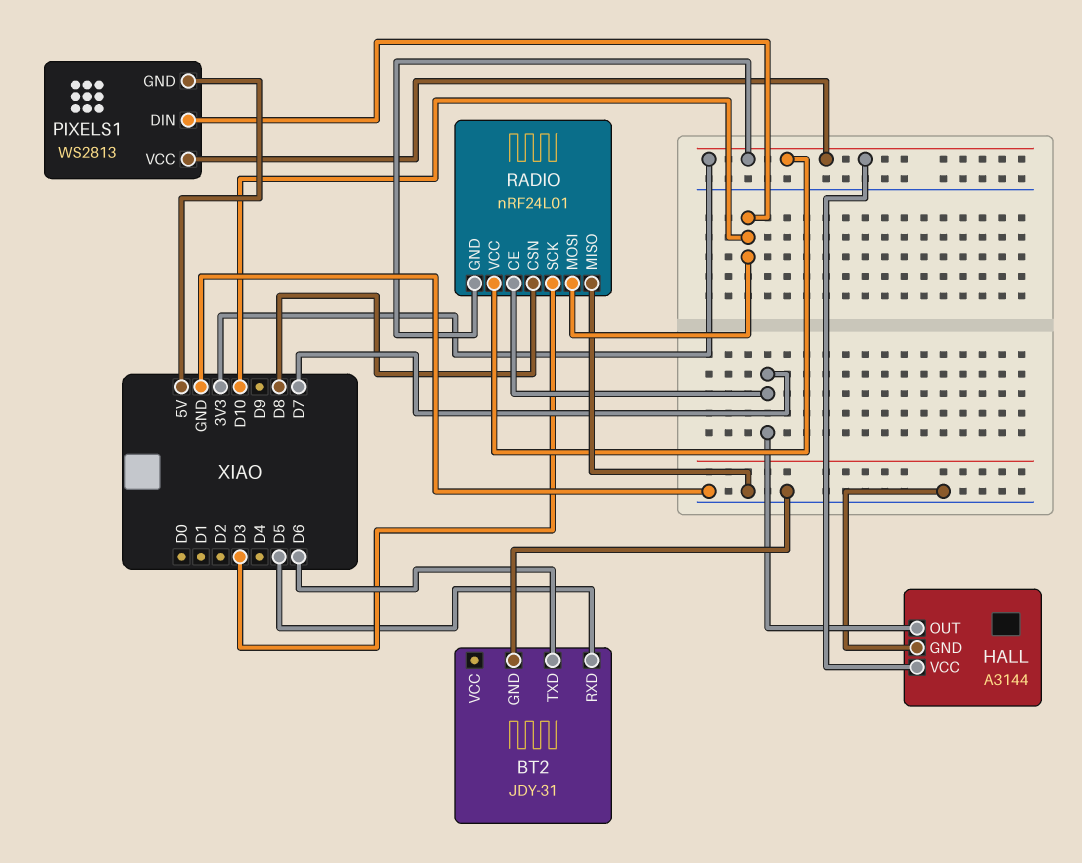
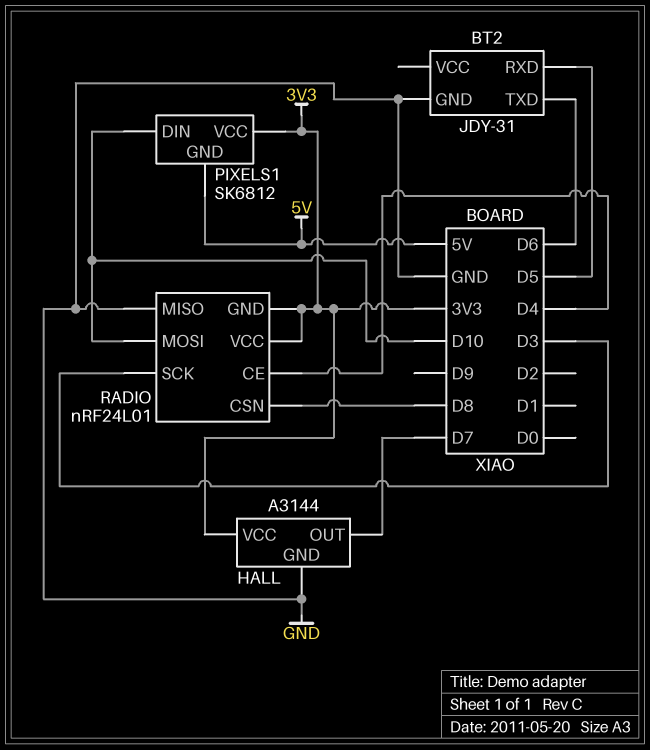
PIXELS1: WS2813 -> SK6812
RADIO pin CE: D7 -> D4

